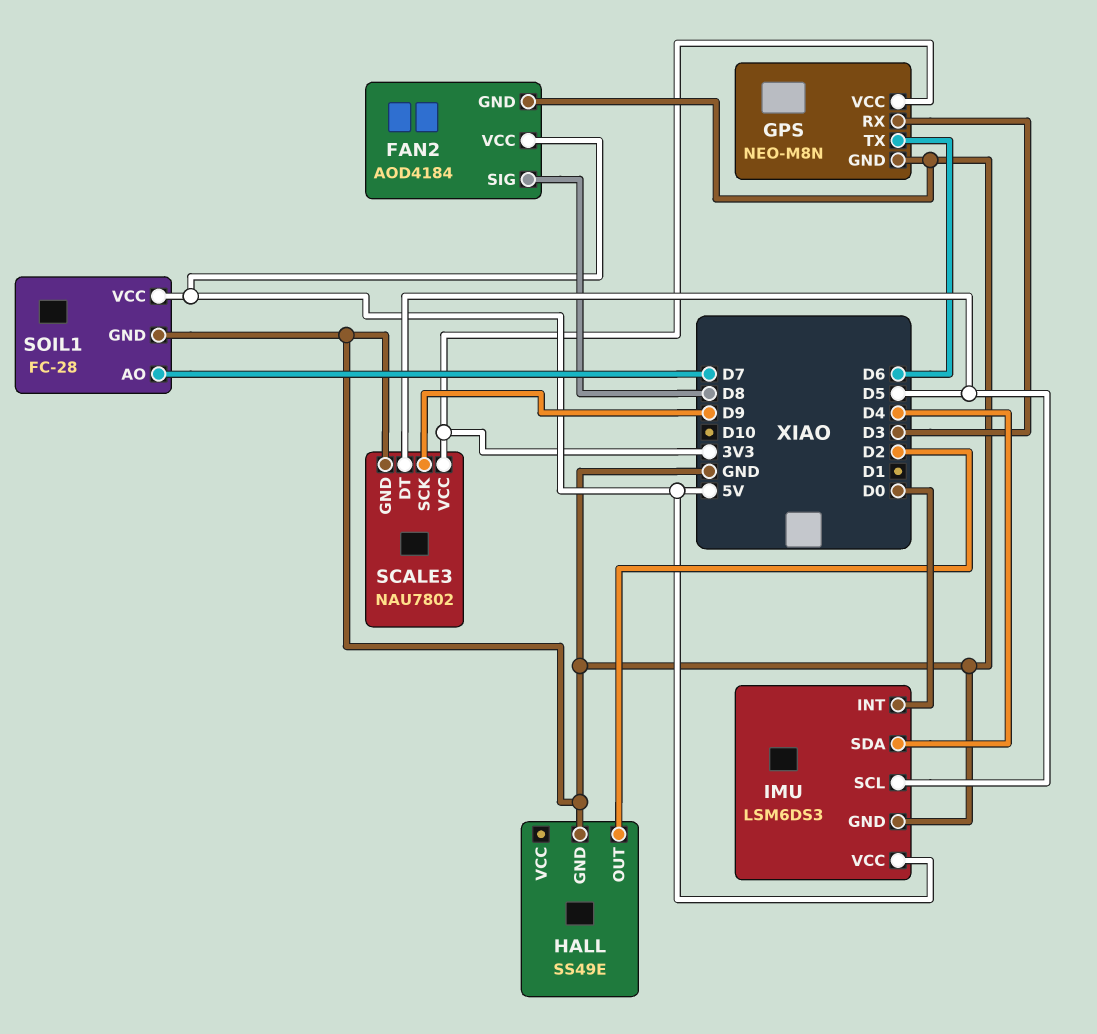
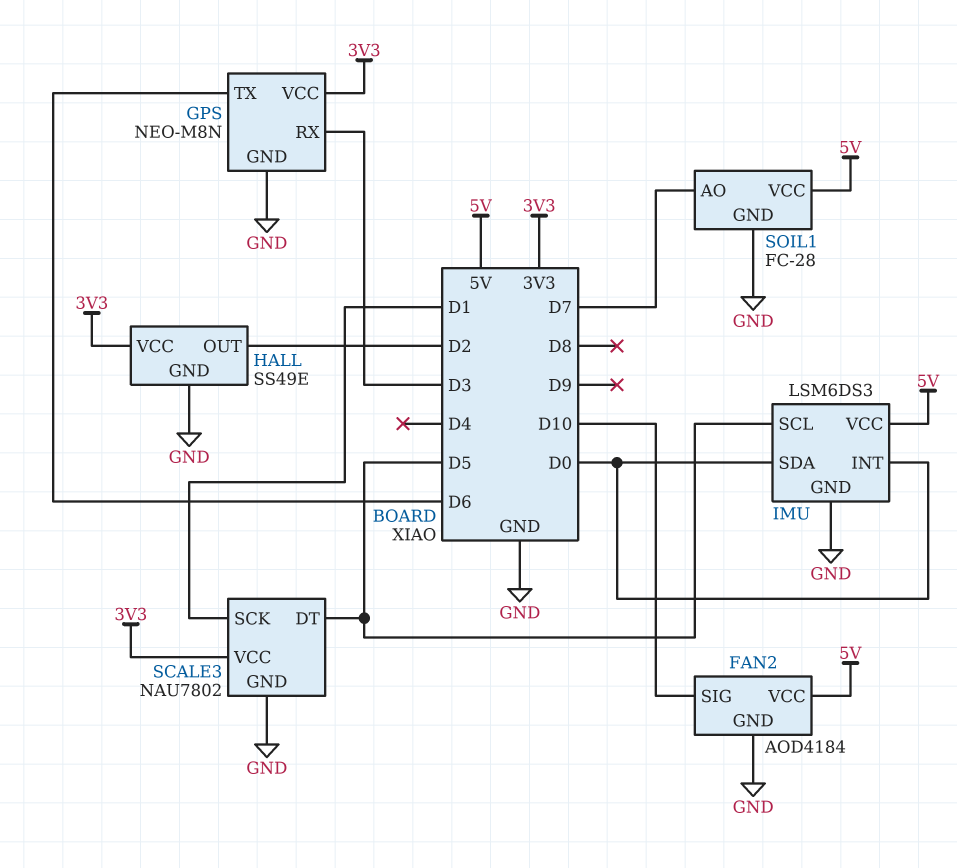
FAN2 pin SIG: D8 -> D10
HALL pin VCC: none -> 3V3
IMU pin SDA: D4 -> D0
SCALE3 pin SCK: D9 -> D1

